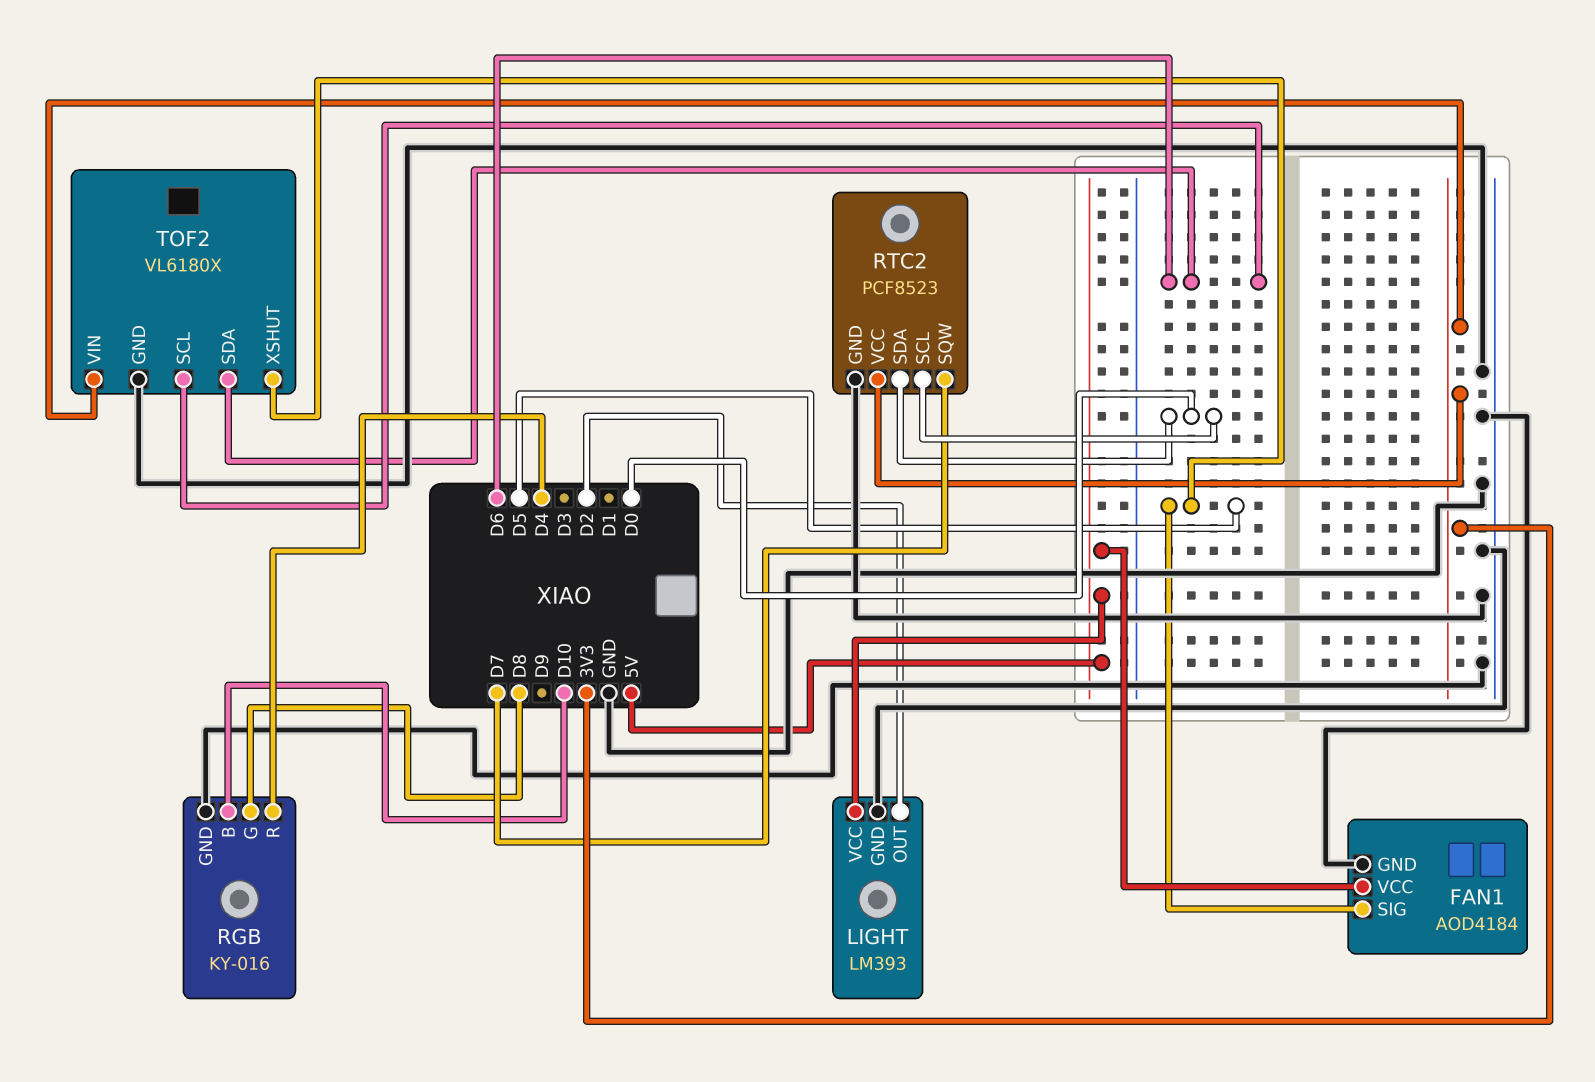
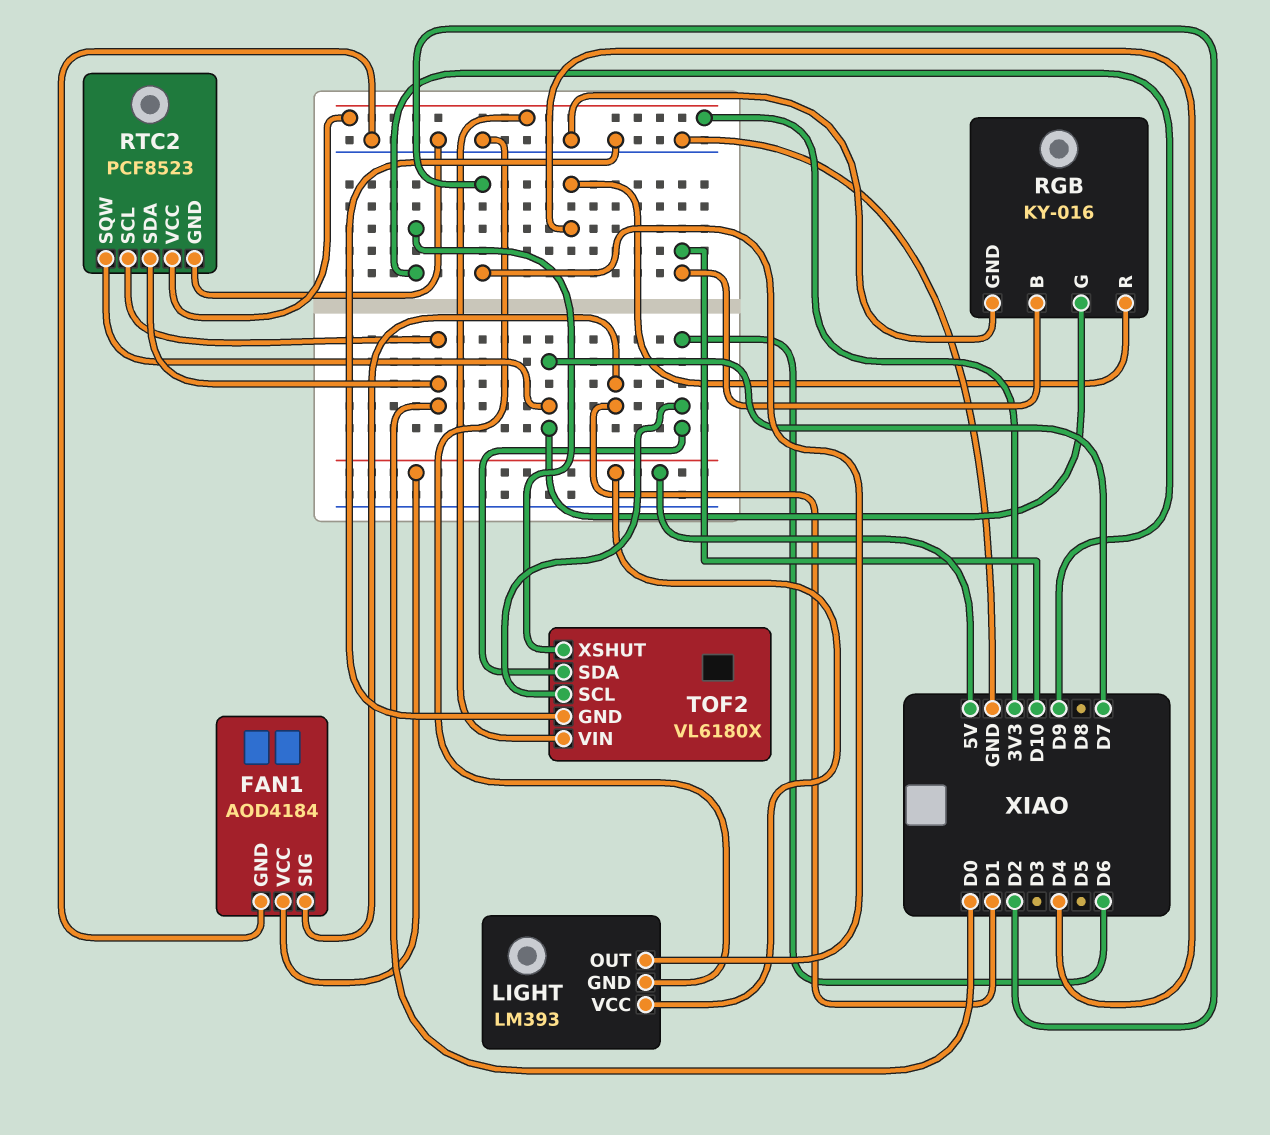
FAN1 pin SIG: D5 -> D1
RGB pin G: D8 -> D7
TOF2 pin XSHUT: D5 -> D9

